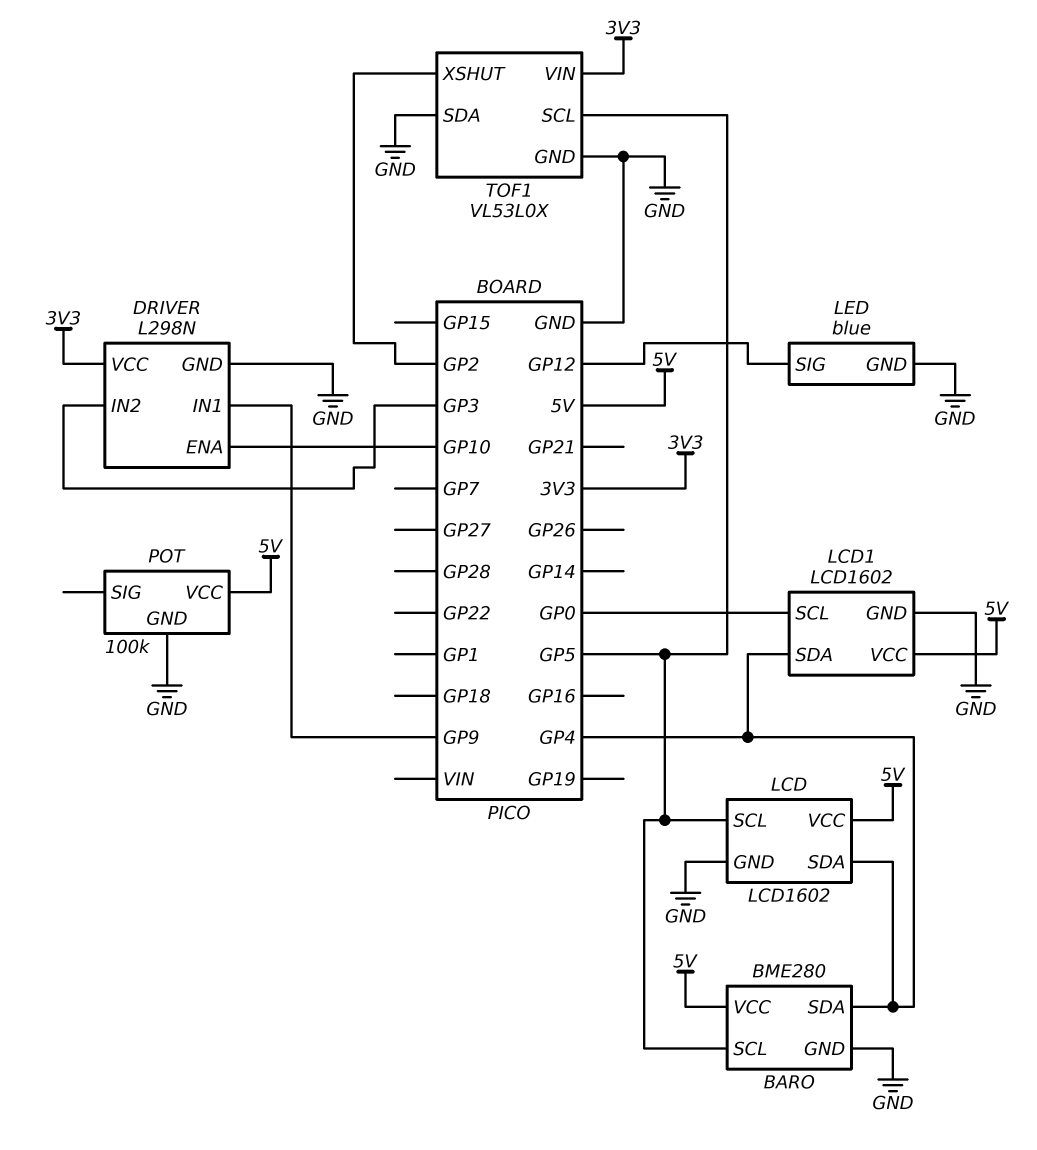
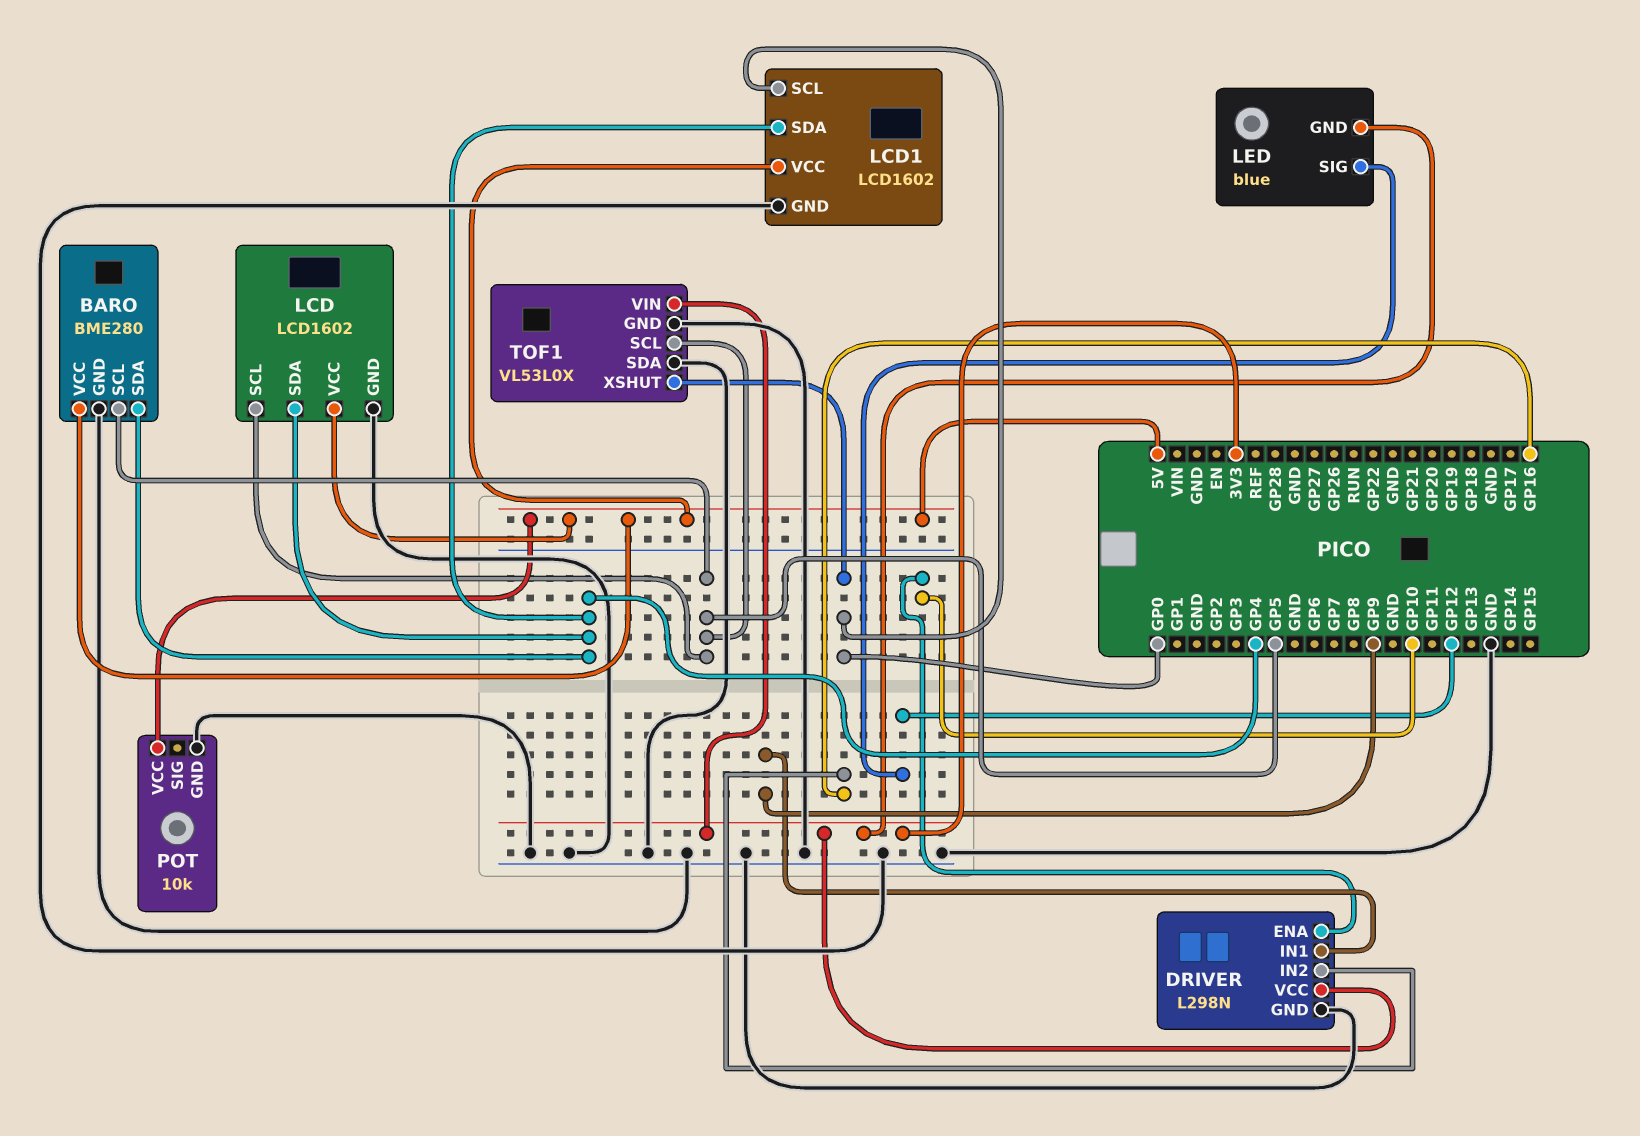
DRIVER pin IN2: GP3 -> GP16
LED pin GND: GND -> 3V3
POT: 100k -> 10k
TOF1 pin XSHUT: GP2 -> GP0

